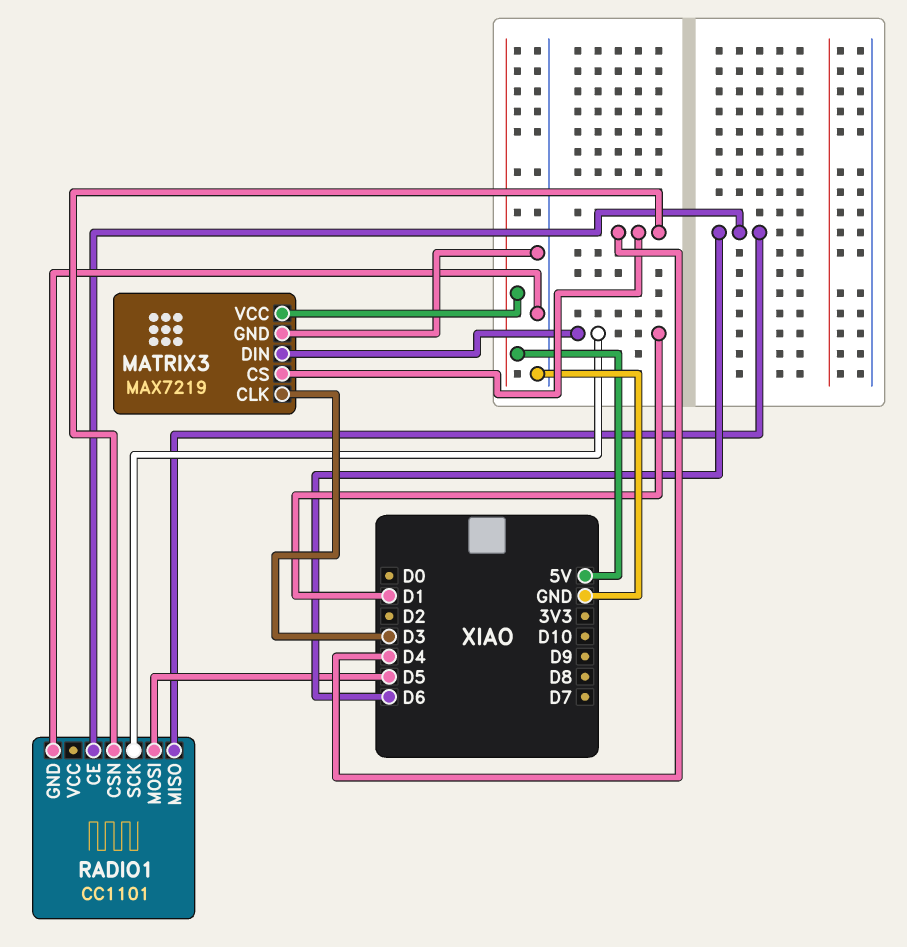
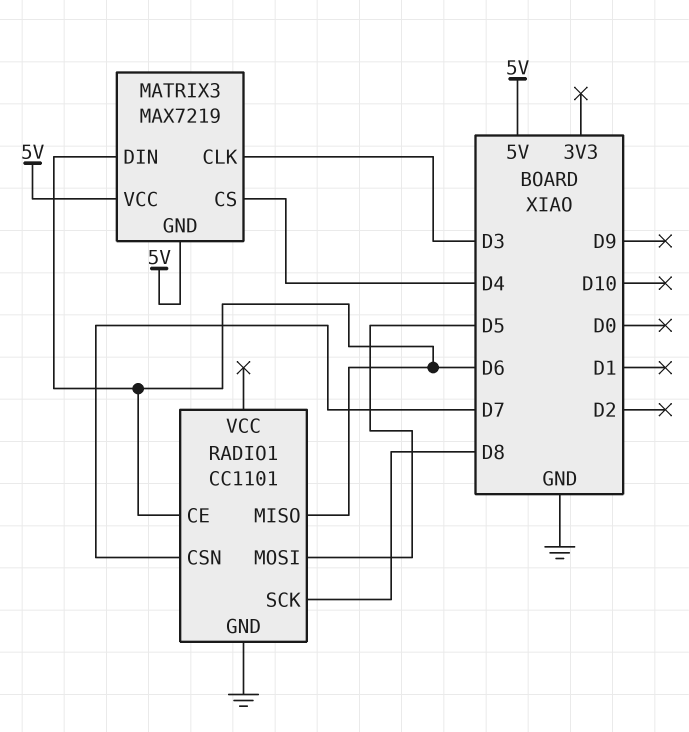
MATRIX3 pin DIN: D1 -> D6
MATRIX3 pin GND: GND -> 5V
RADIO1 pin CSN: D4 -> D7
RADIO1 pin SCK: D1 -> D8

